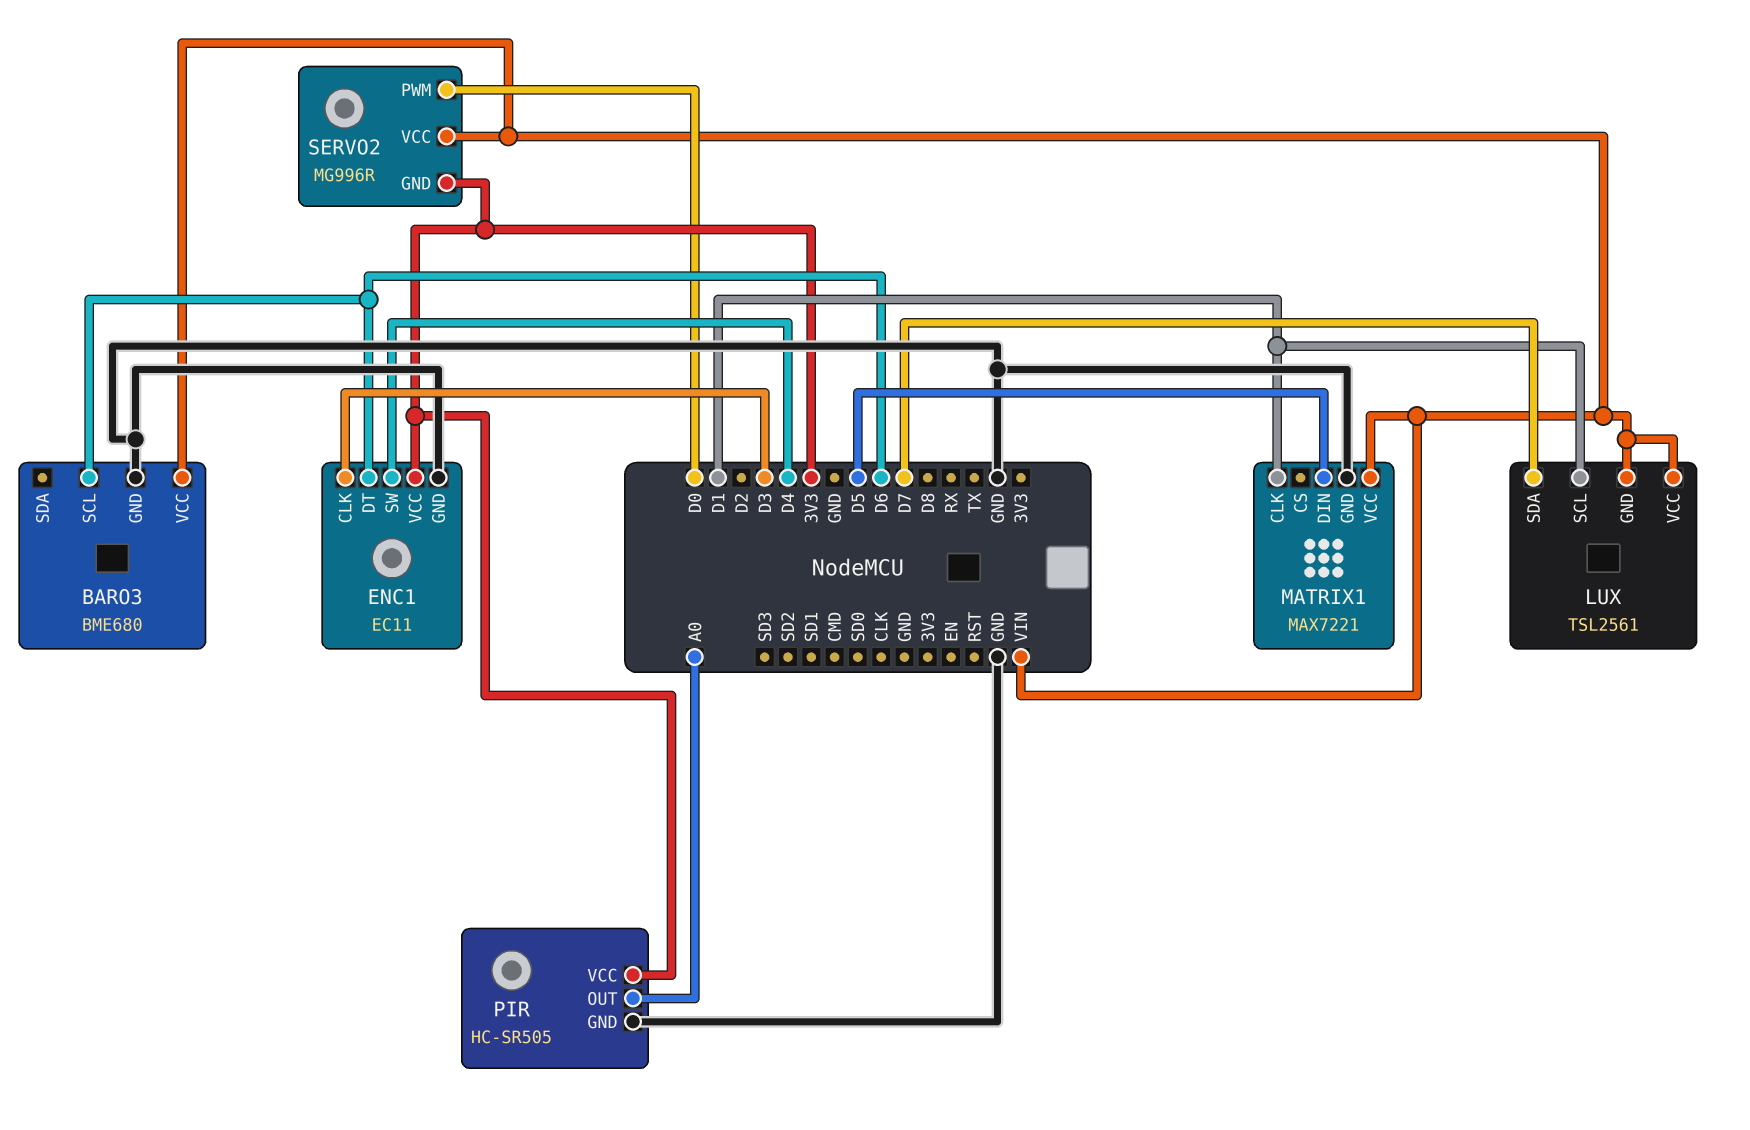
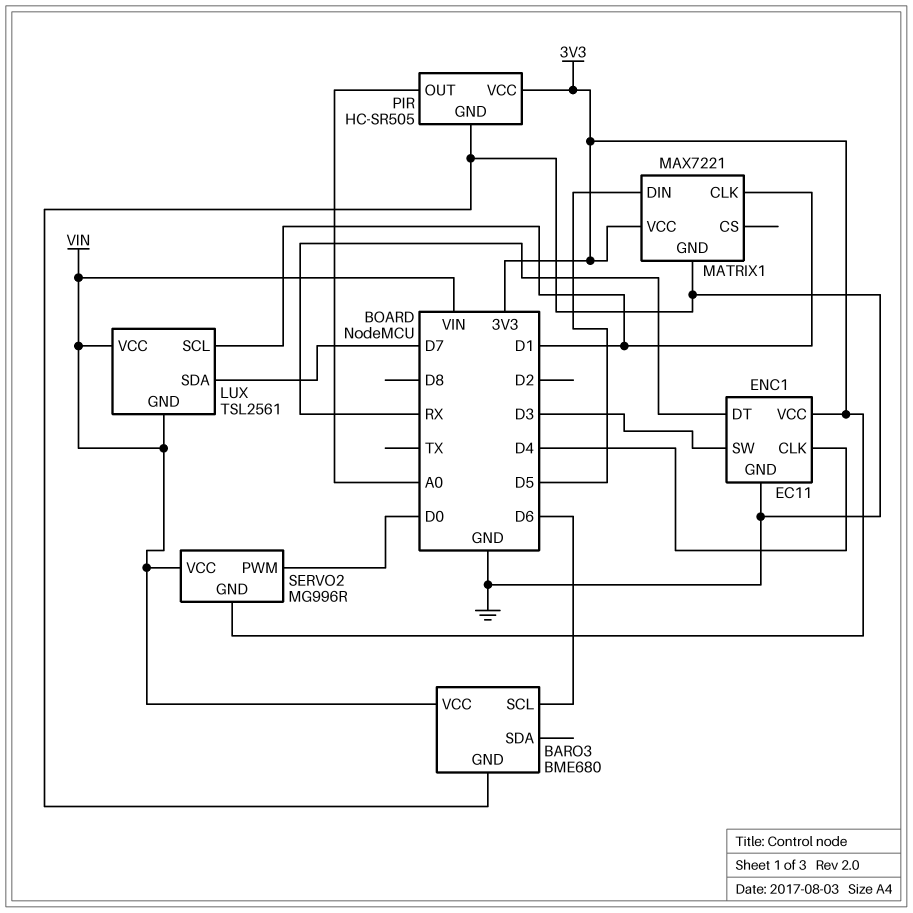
ENC1 pin CLK: D3 -> D4
ENC1 pin DT: D6 -> RX
ENC1 pin SW: D4 -> D3
MATRIX1 pin VCC: VIN -> 3V3

